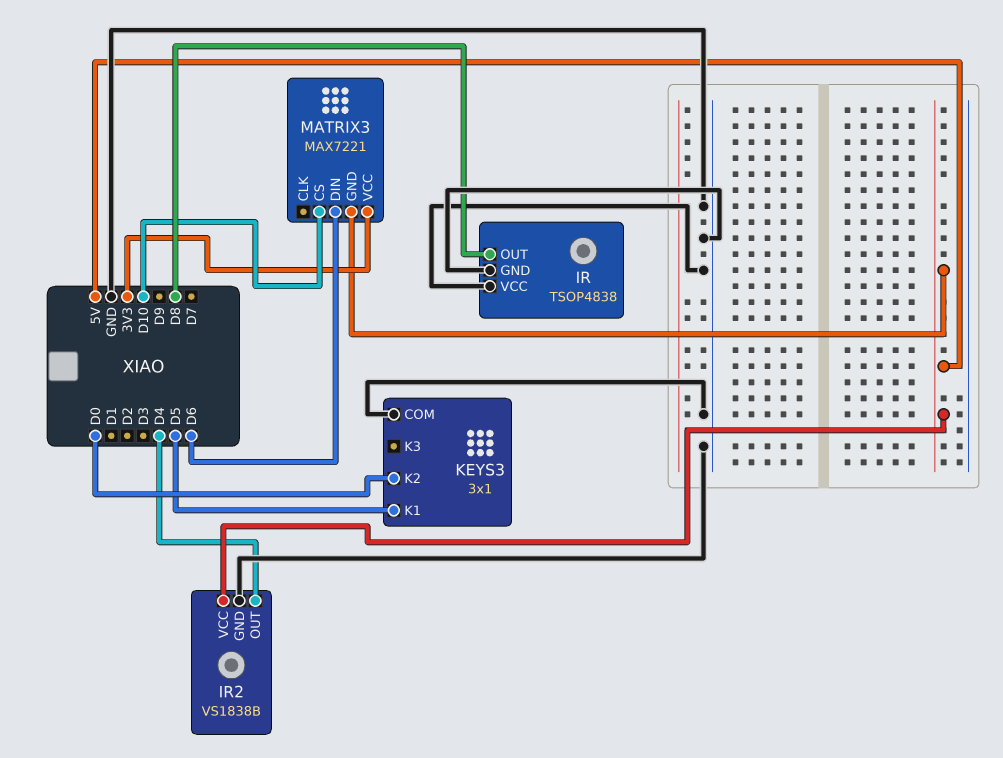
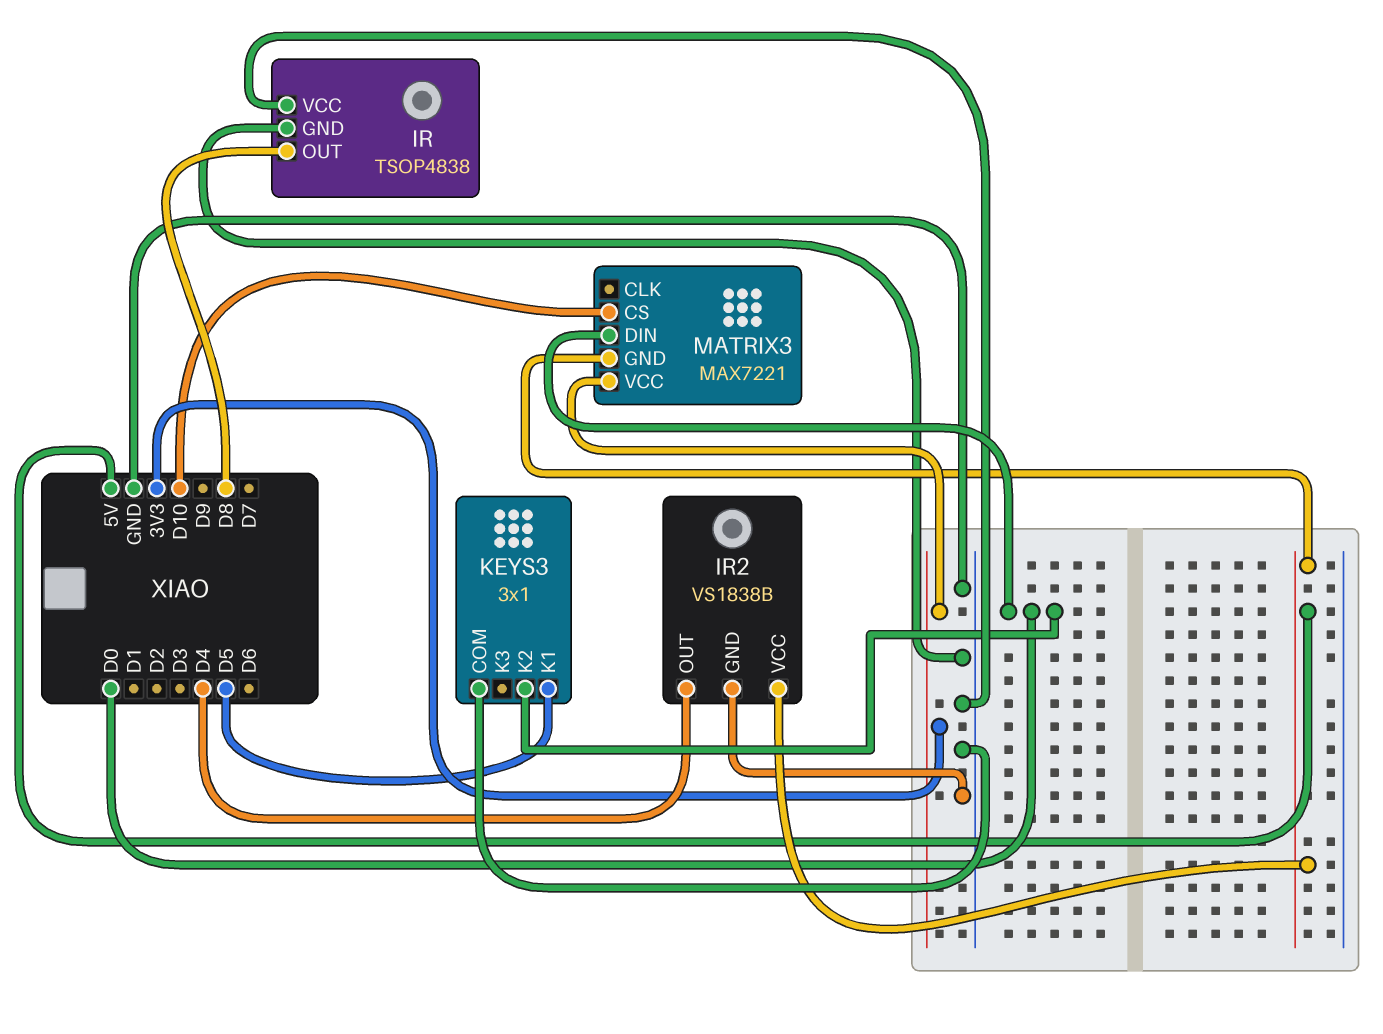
MATRIX3 pin DIN: D6 -> D0

